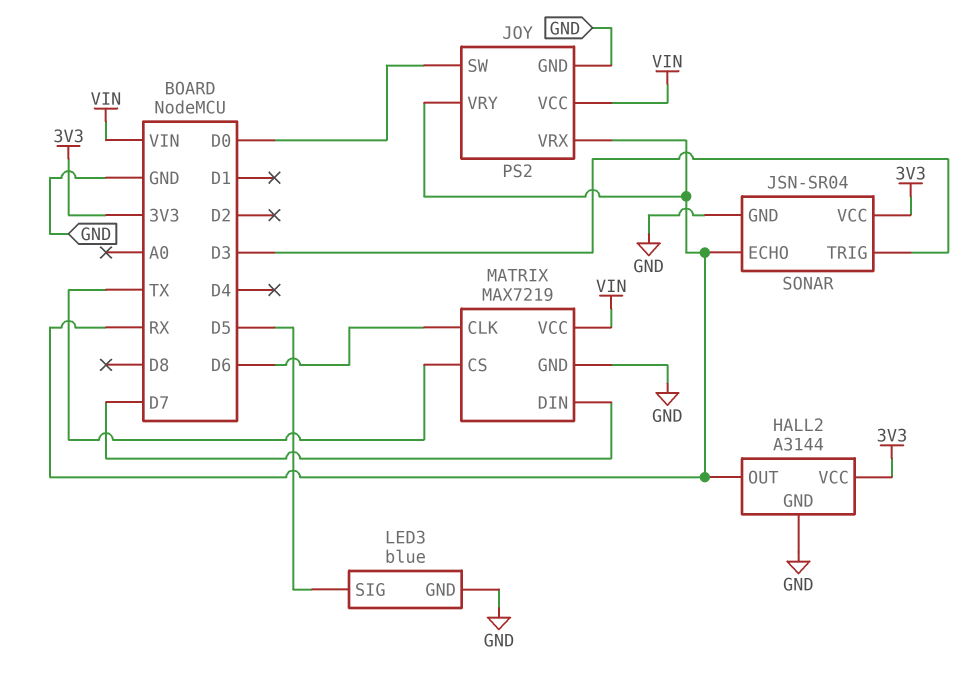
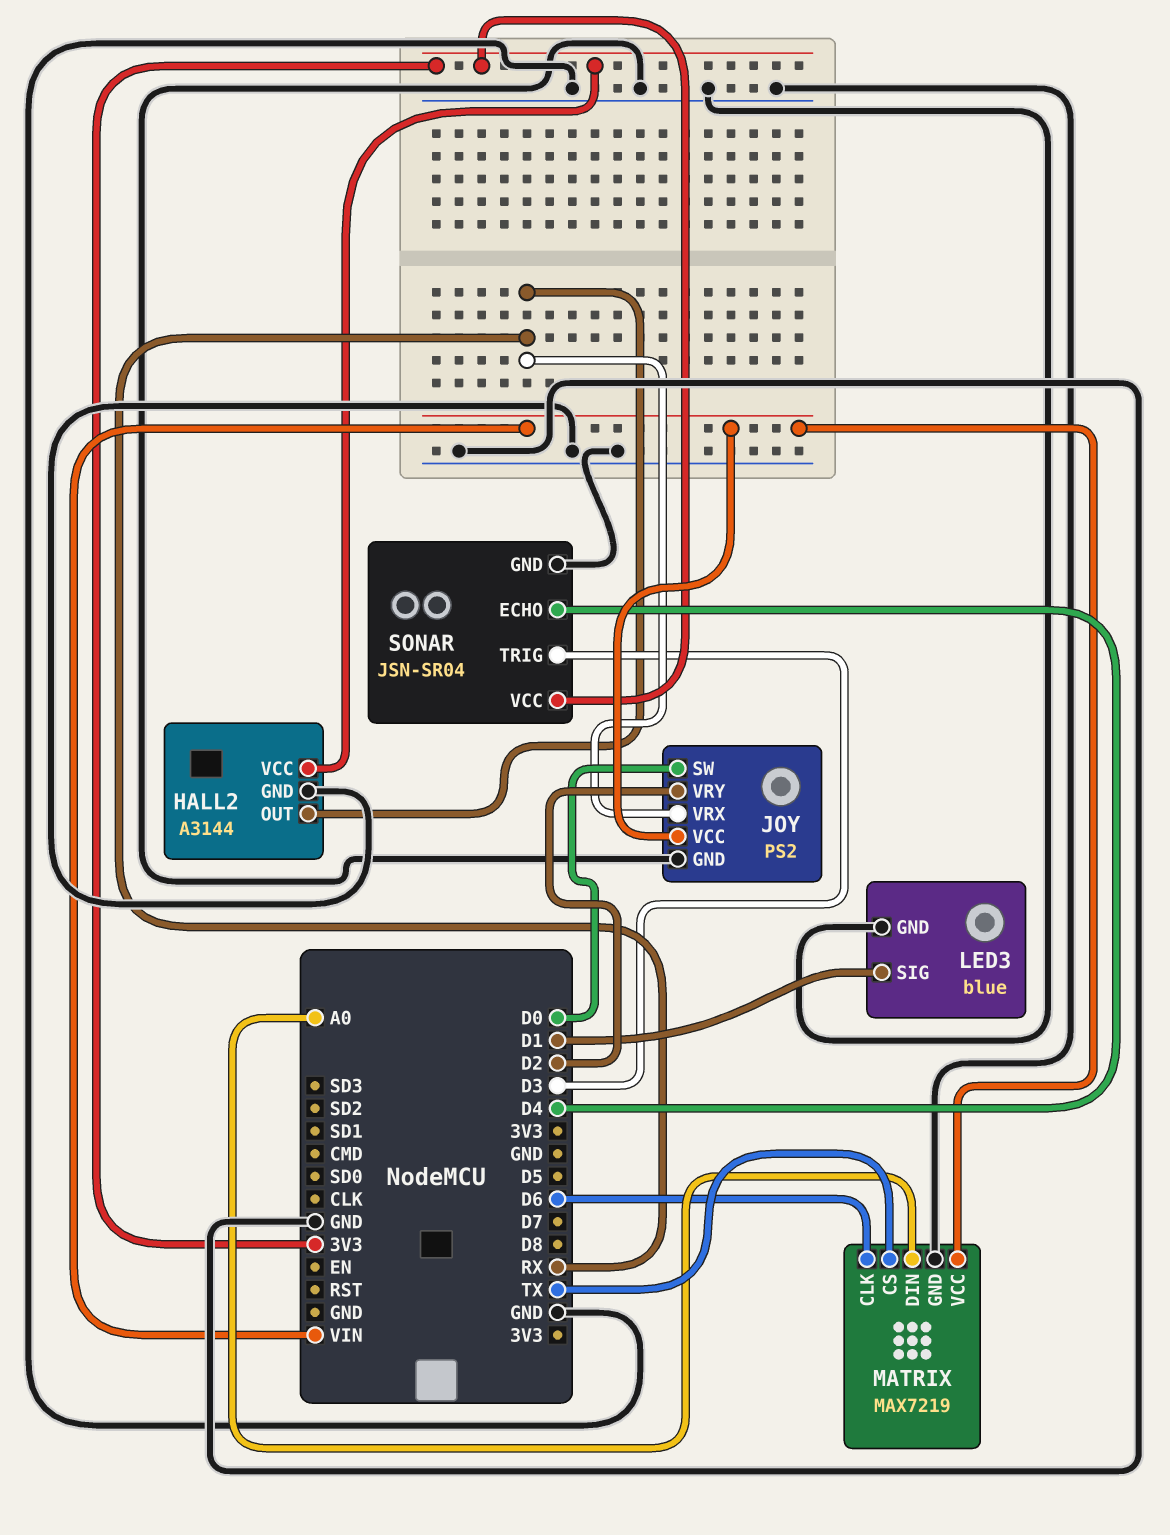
JOY pin VRY: RX -> D2
LED3 pin SIG: D5 -> D1
MATRIX pin DIN: D7 -> A0
SONAR pin ECHO: RX -> D4

